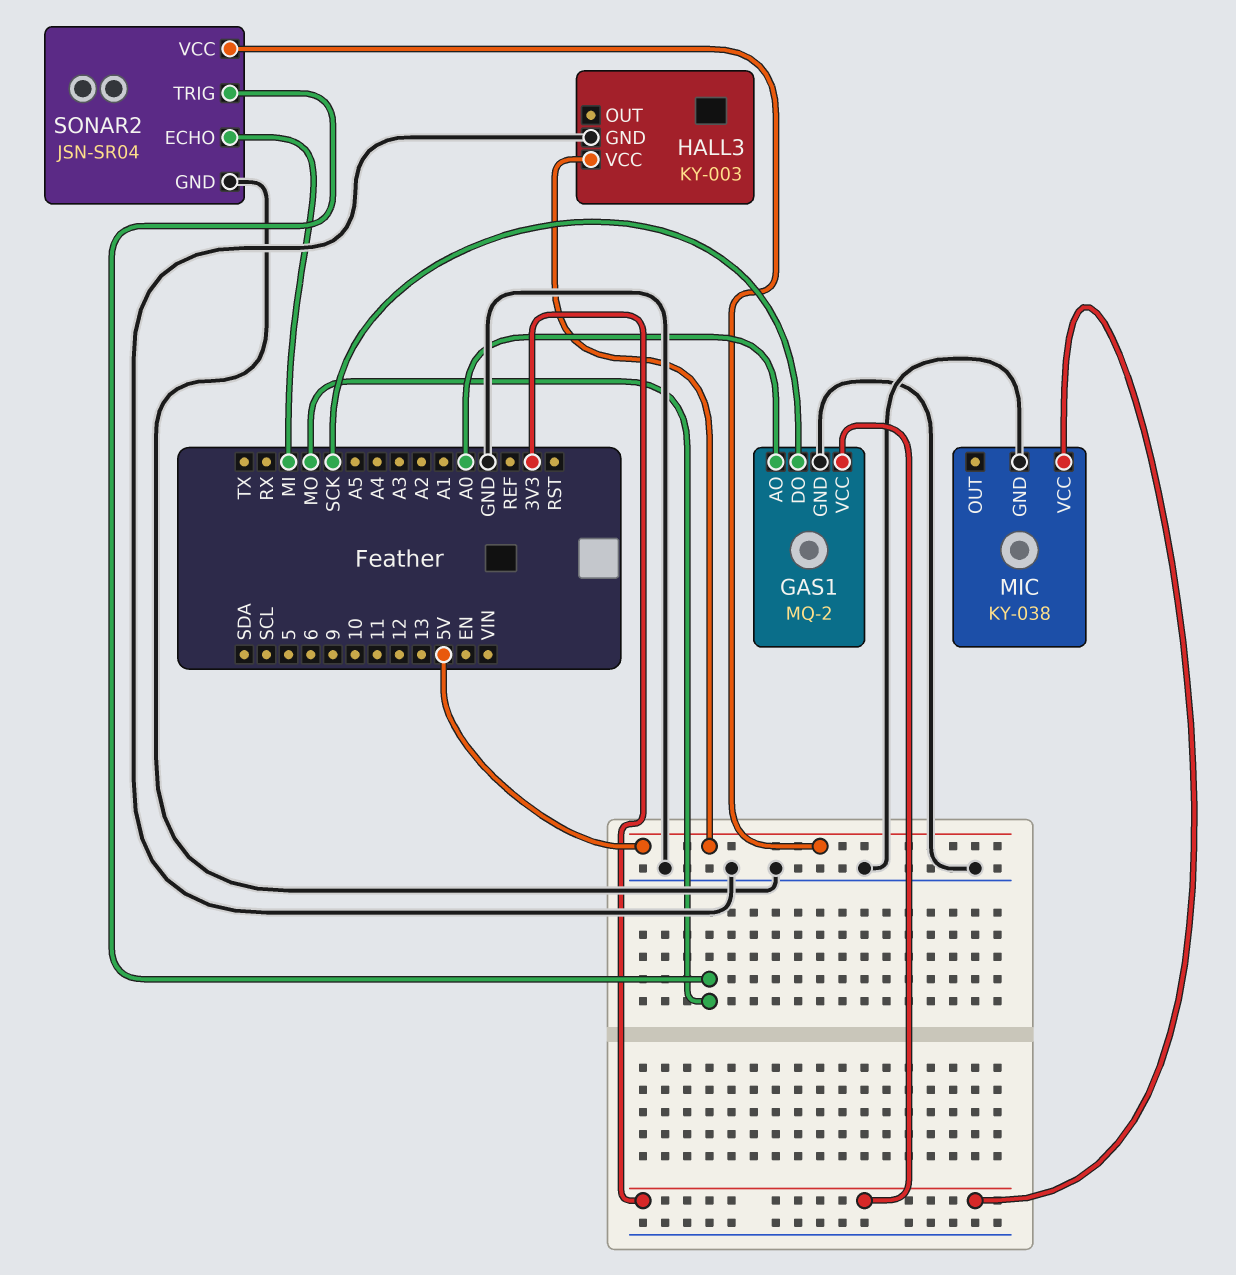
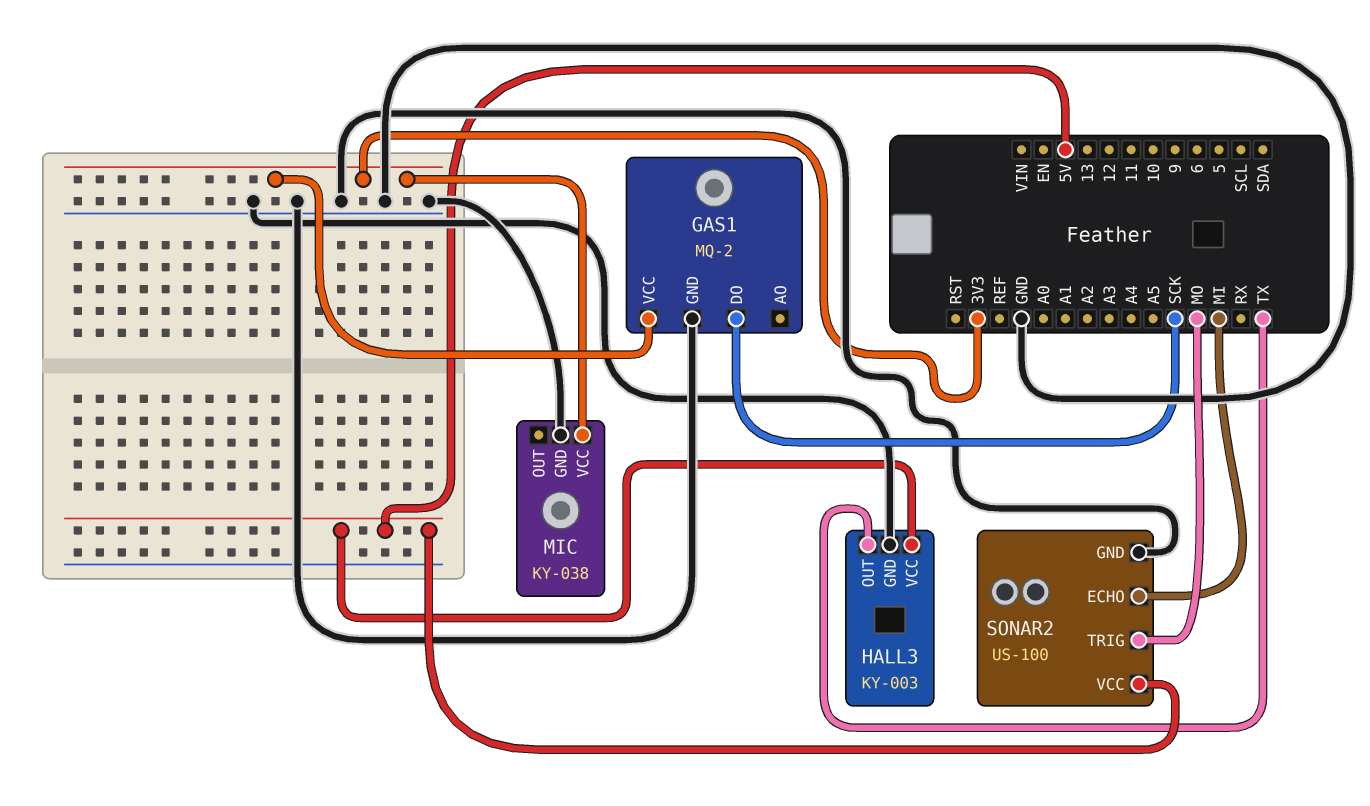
GAS1 pin AO: A0 -> none
HALL3 pin OUT: none -> TX
SONAR2: JSN-SR04 -> US-100

